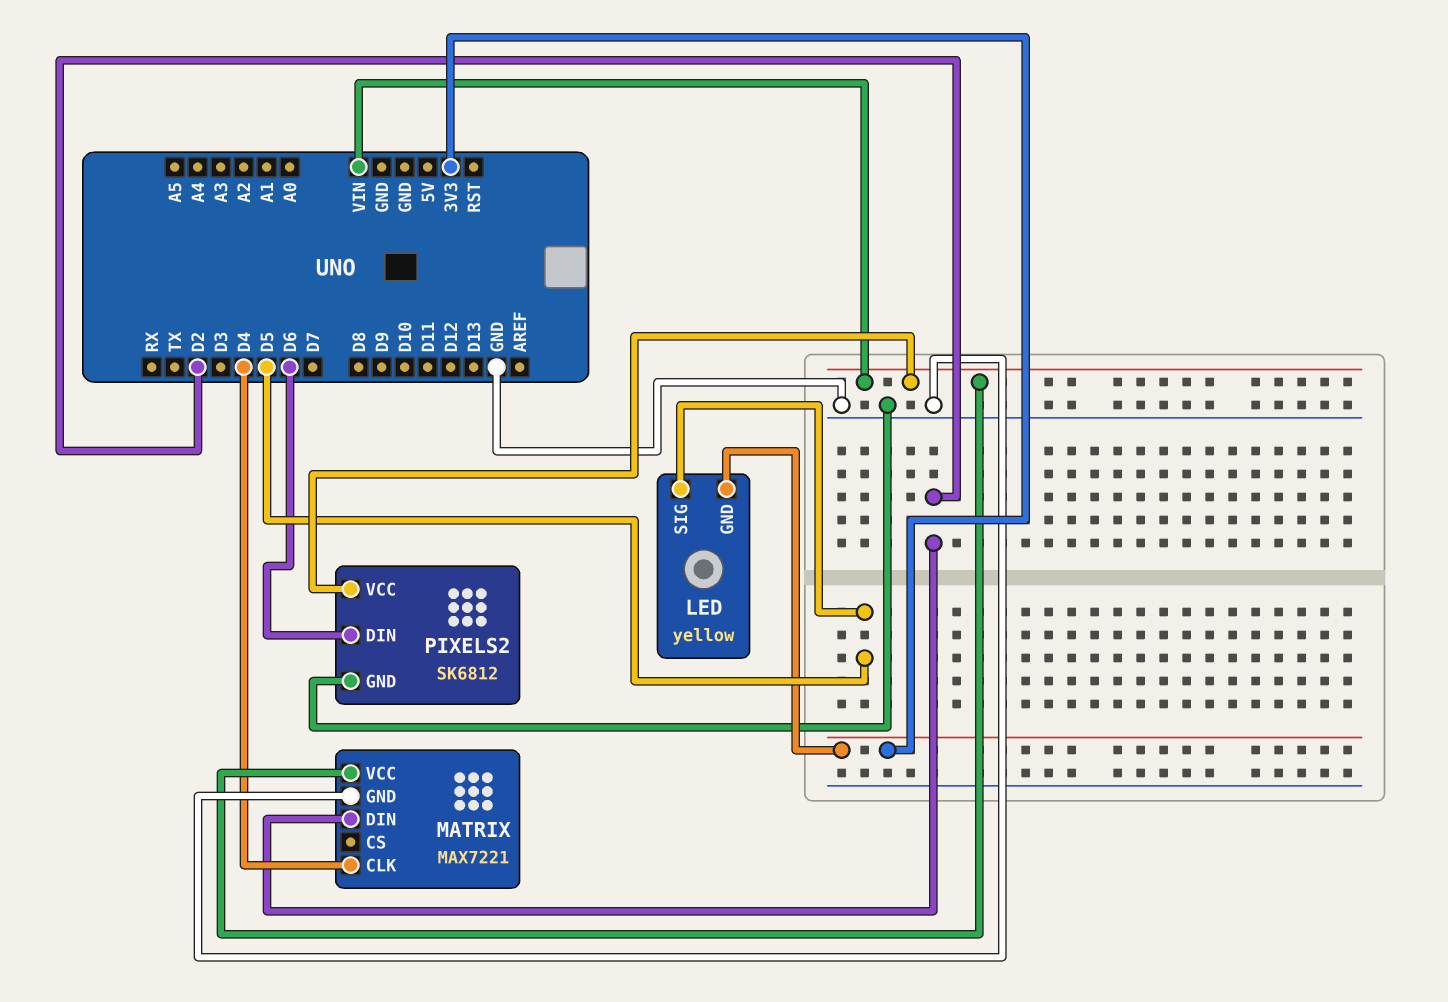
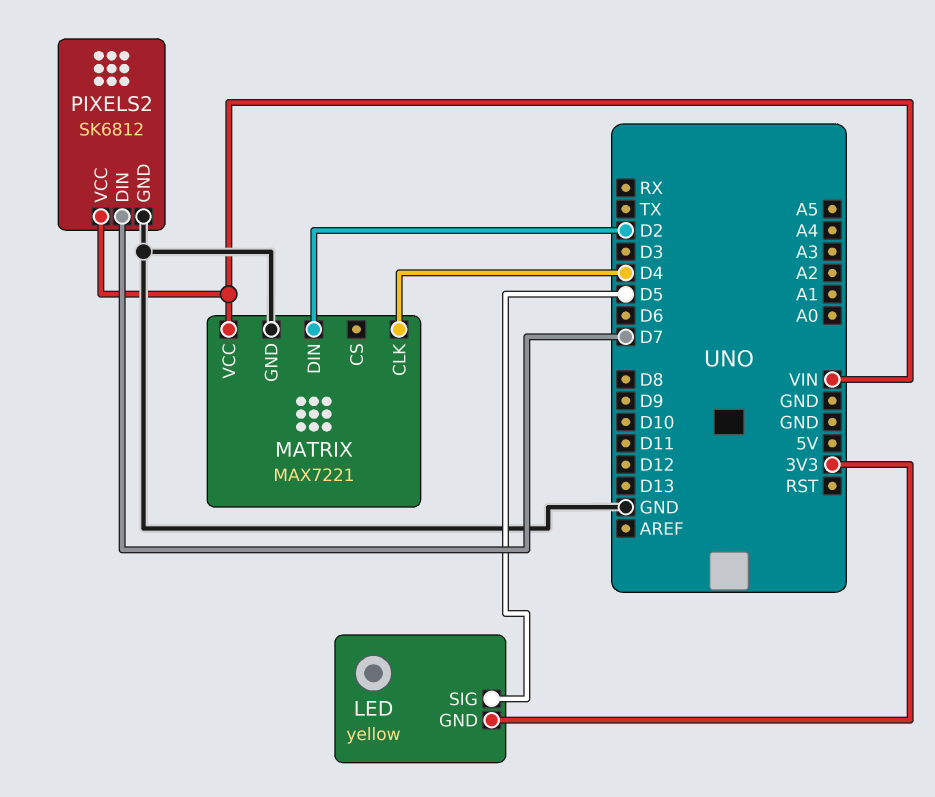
PIXELS2 pin DIN: D6 -> D7

